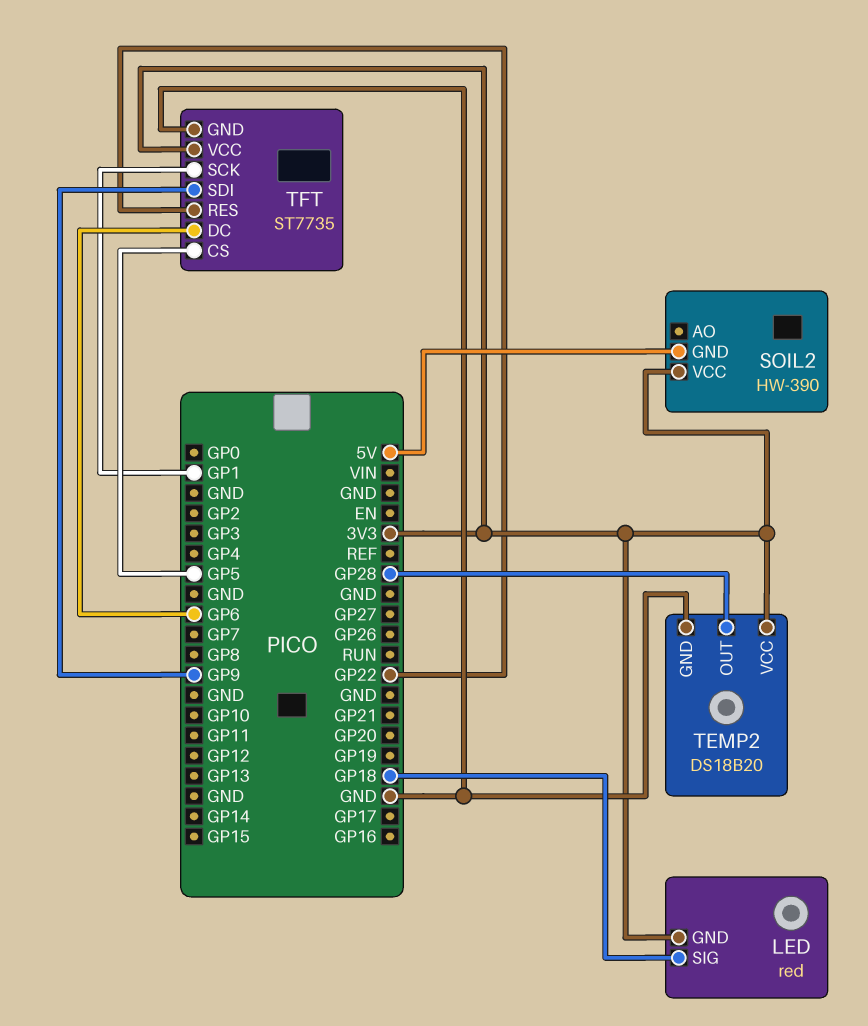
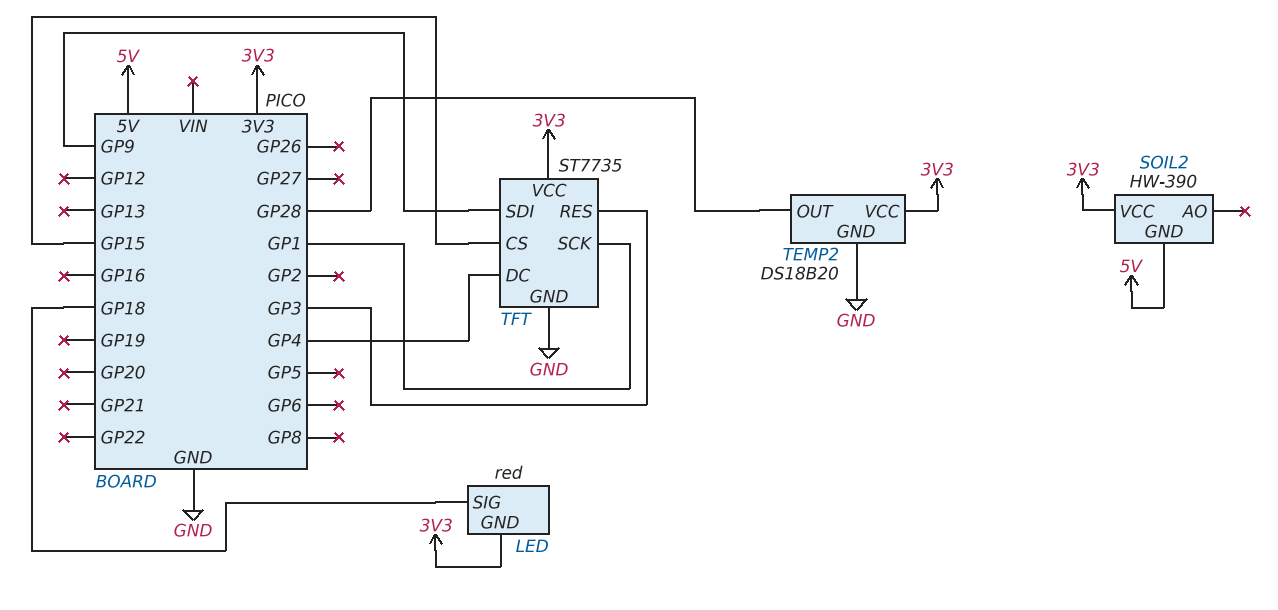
TFT pin CS: GP5 -> GP15
TFT pin DC: GP6 -> GP4
TFT pin RES: GP22 -> GP3

